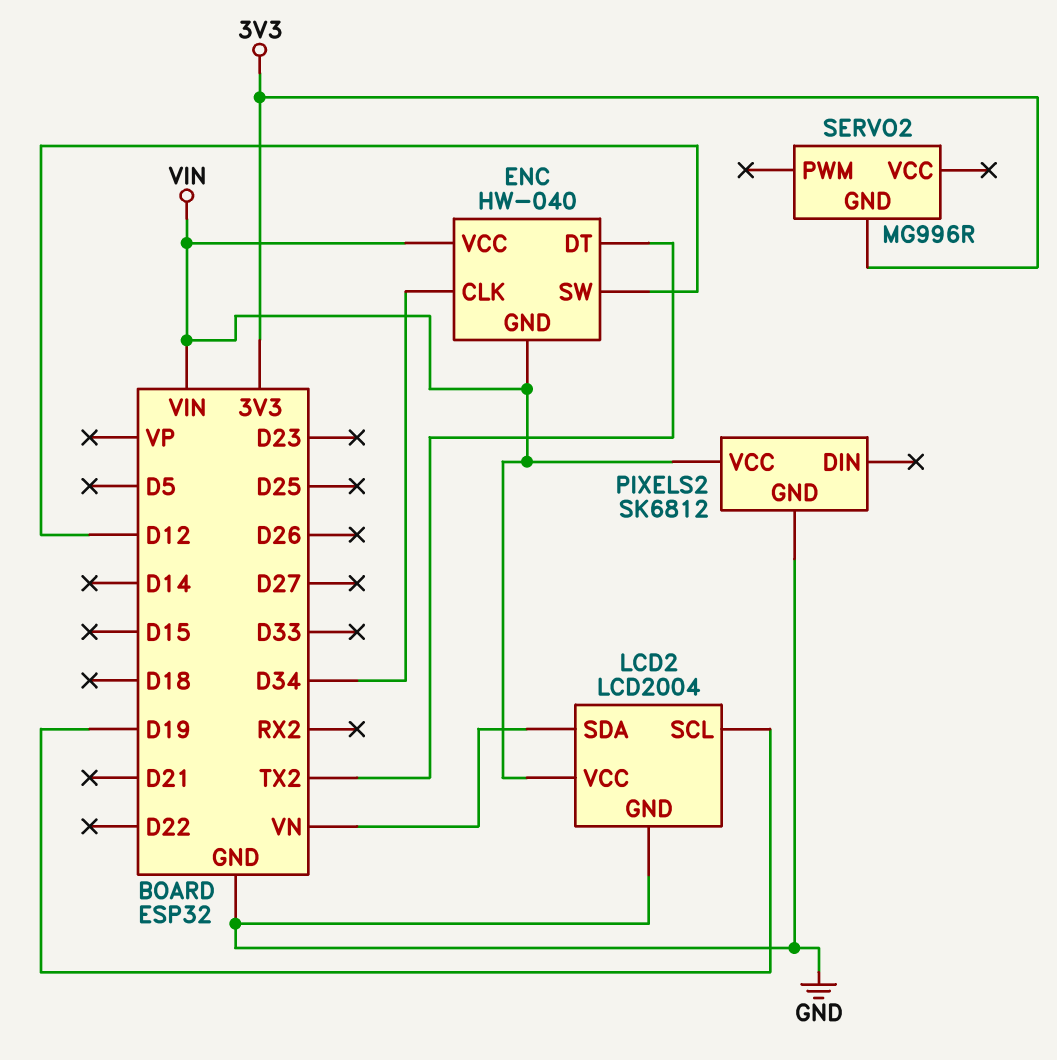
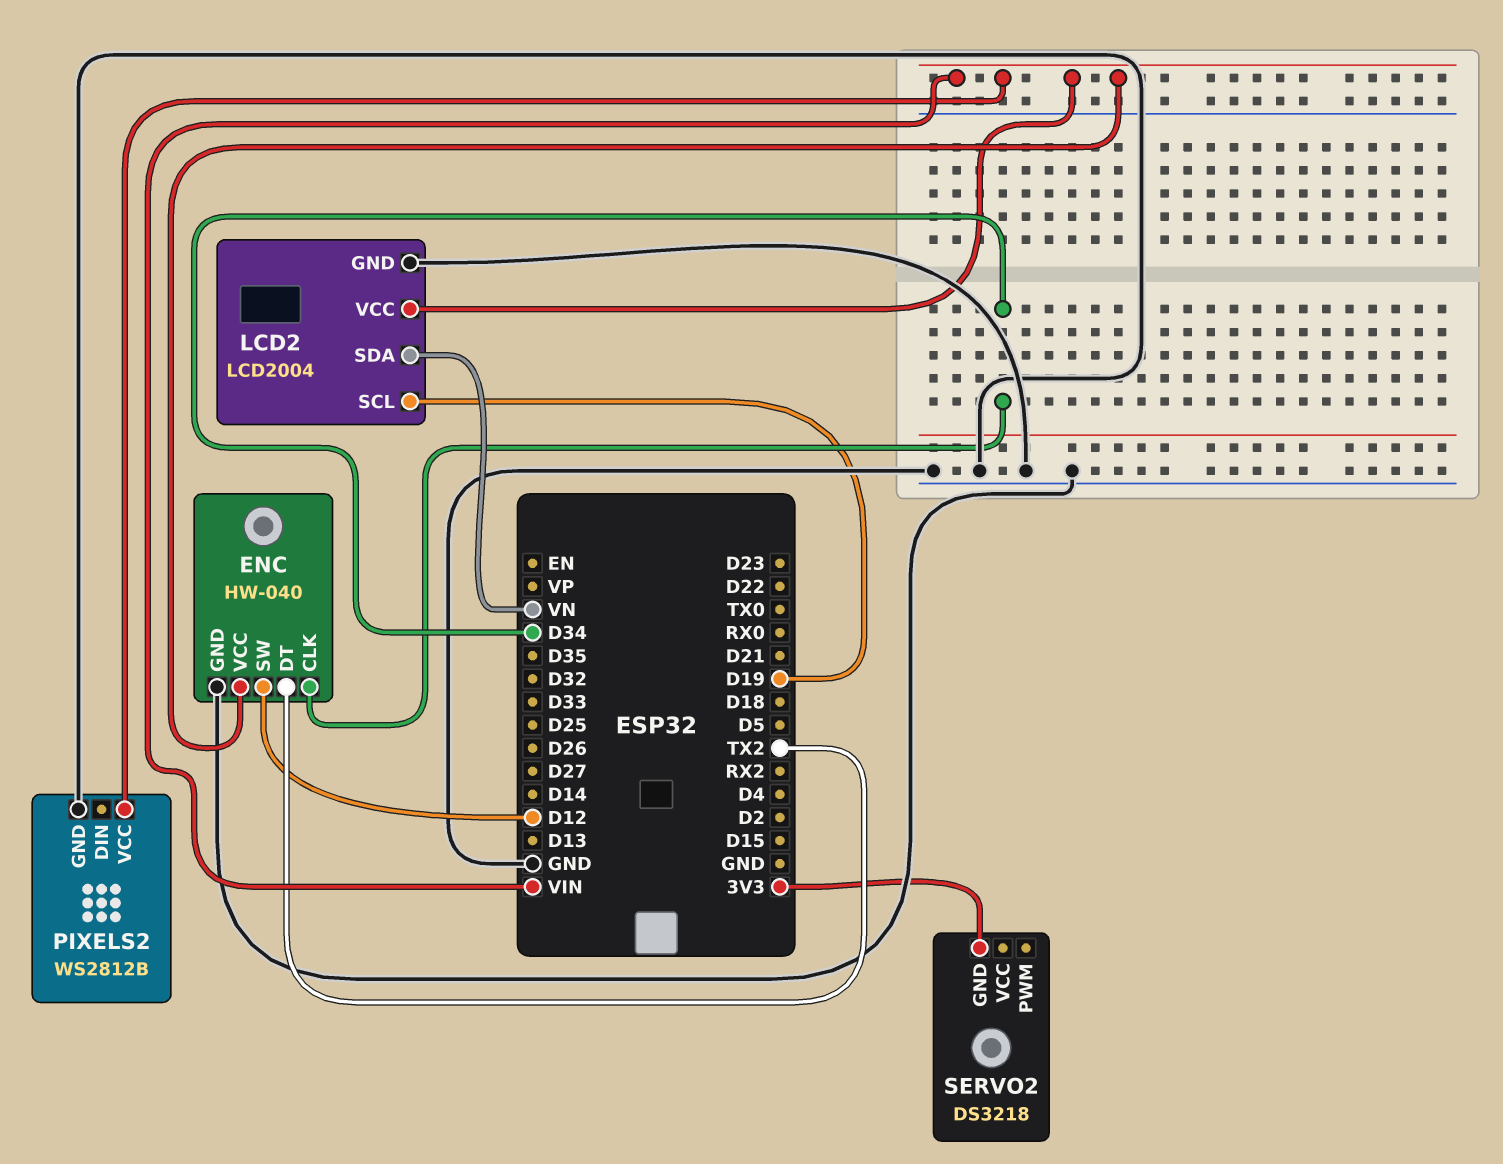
ENC pin GND: VIN -> GND
PIXELS2: SK6812 -> WS2812B
SERVO2: MG996R -> DS3218

